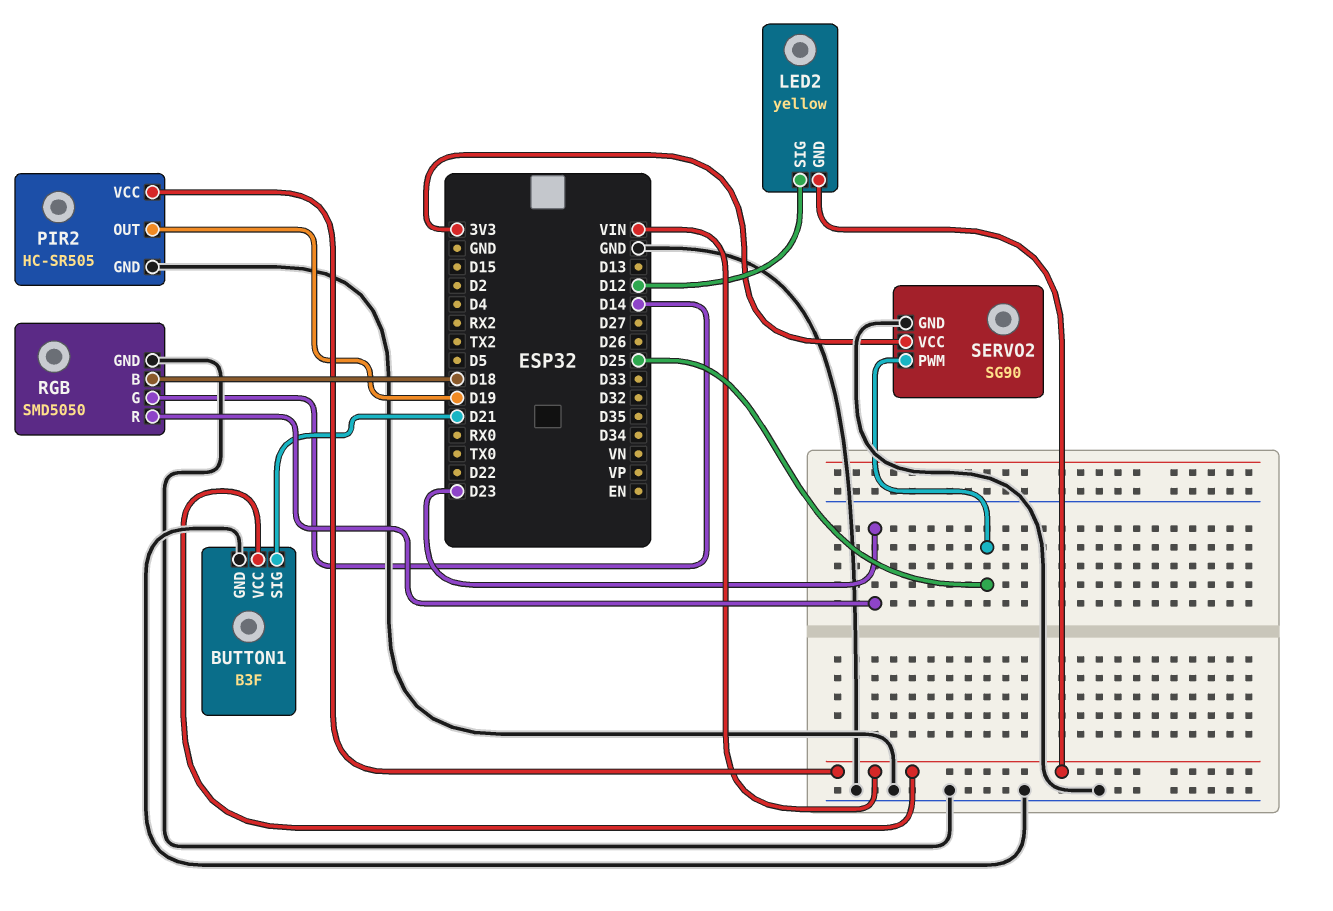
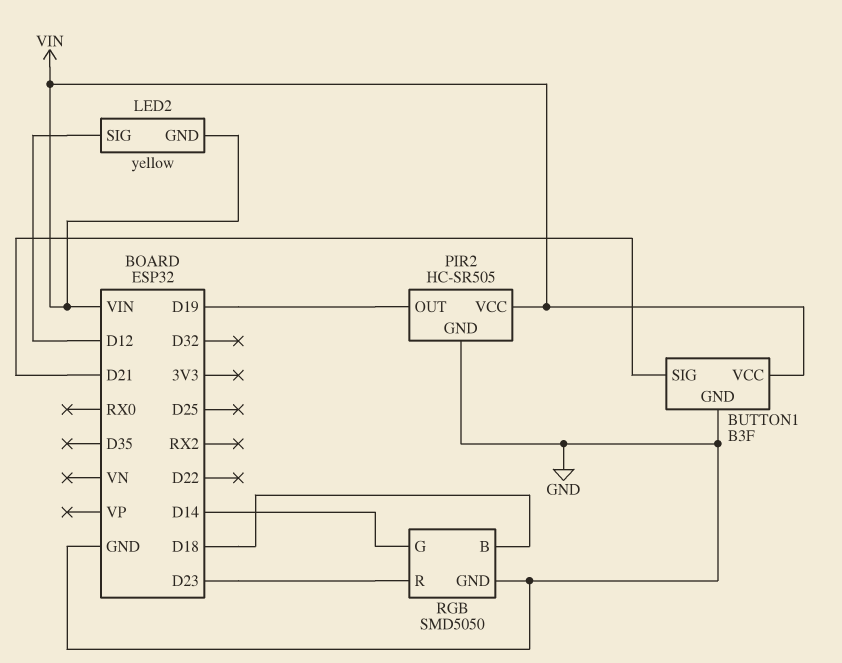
SERVO2: SG90 -> none
SERVO2 pin GND: GND -> none
SERVO2 pin PWM: D25 -> none
SERVO2 pin VCC: 3V3 -> none

